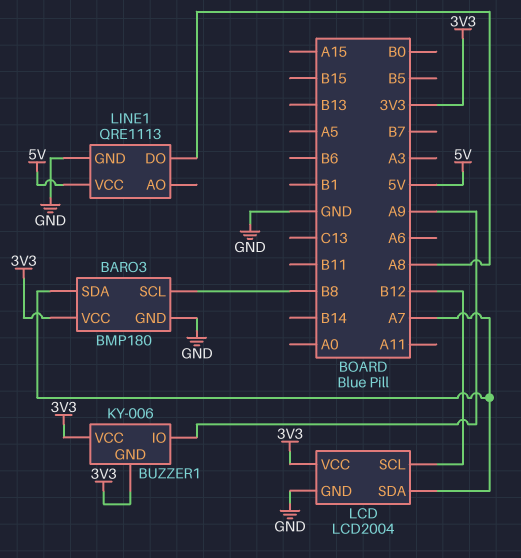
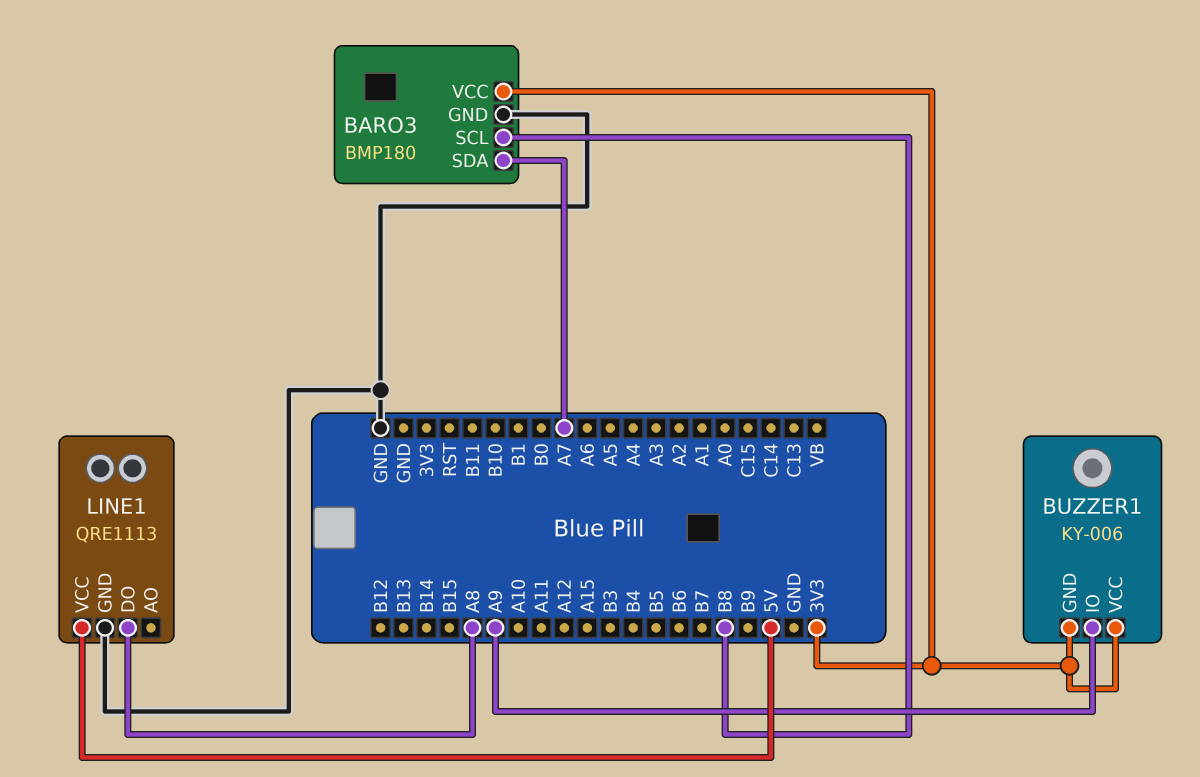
LCD: LCD2004 -> none
LCD pin GND: GND -> none
LCD pin SCL: B12 -> none
LCD pin SDA: A7 -> none
LCD pin VCC: 3V3 -> none

